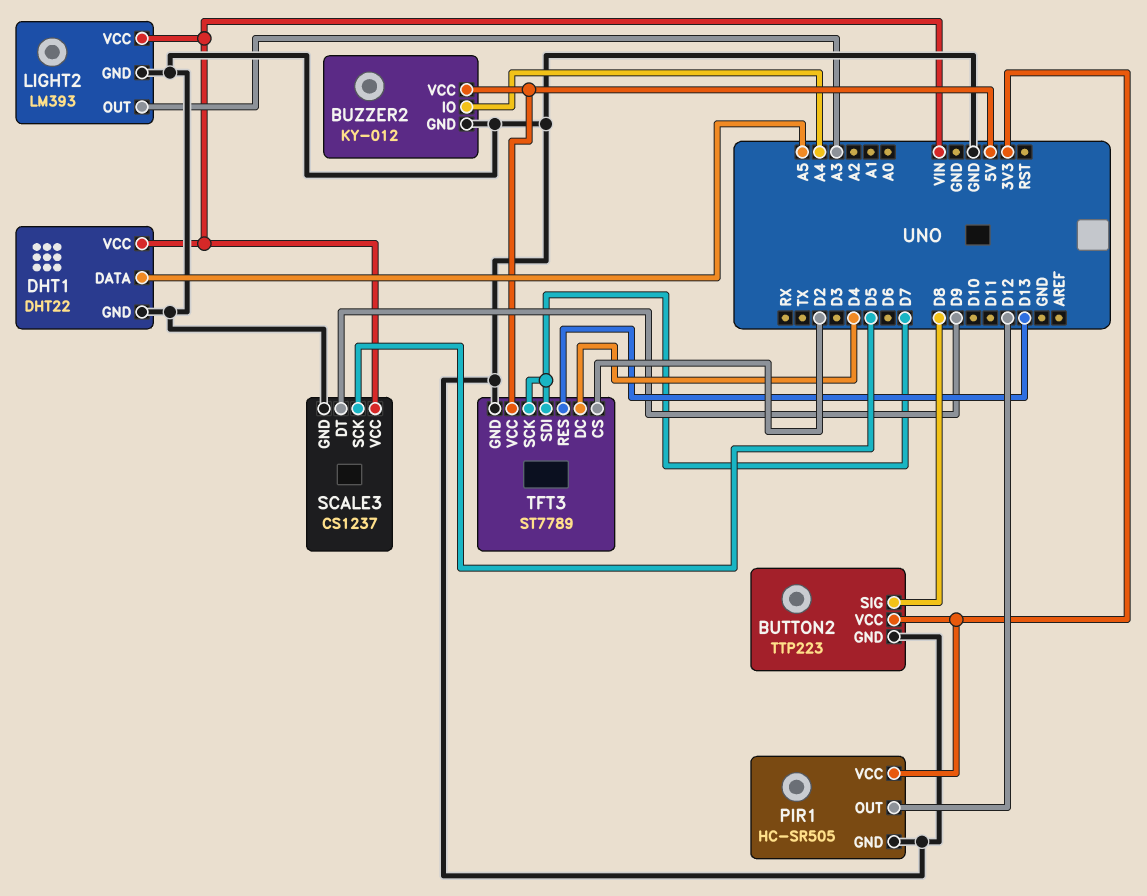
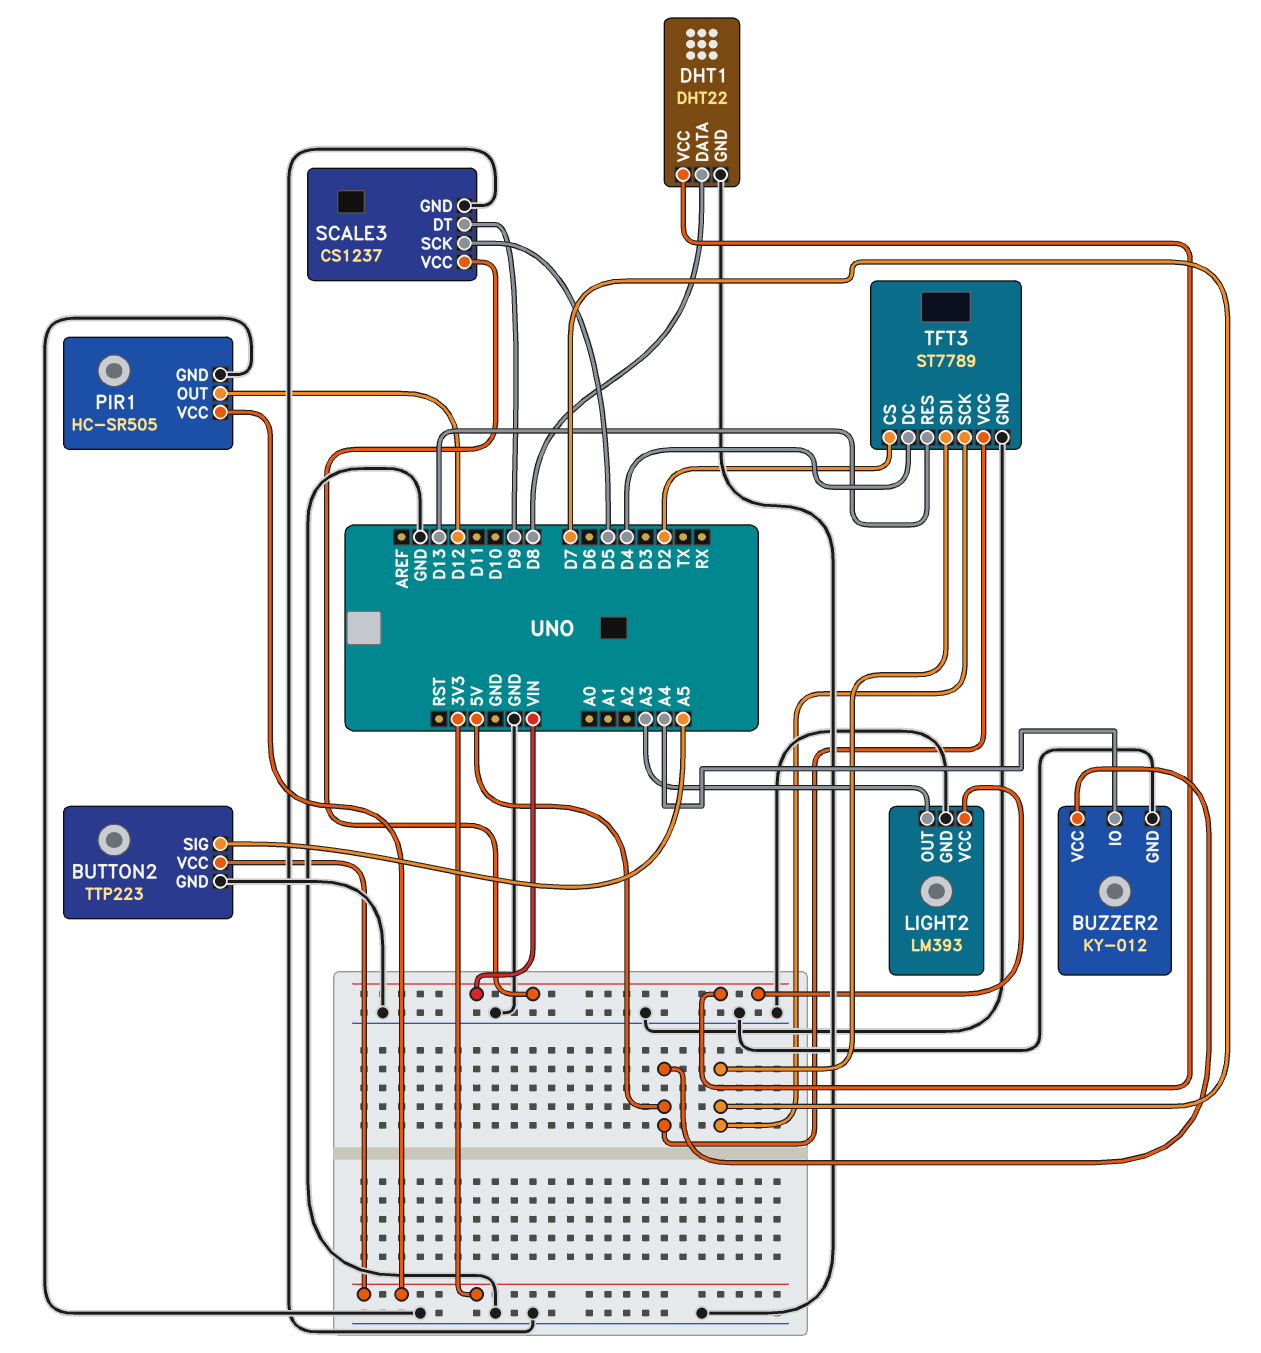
BUTTON2 pin SIG: D8 -> A5
DHT1 pin DATA: A5 -> D8

